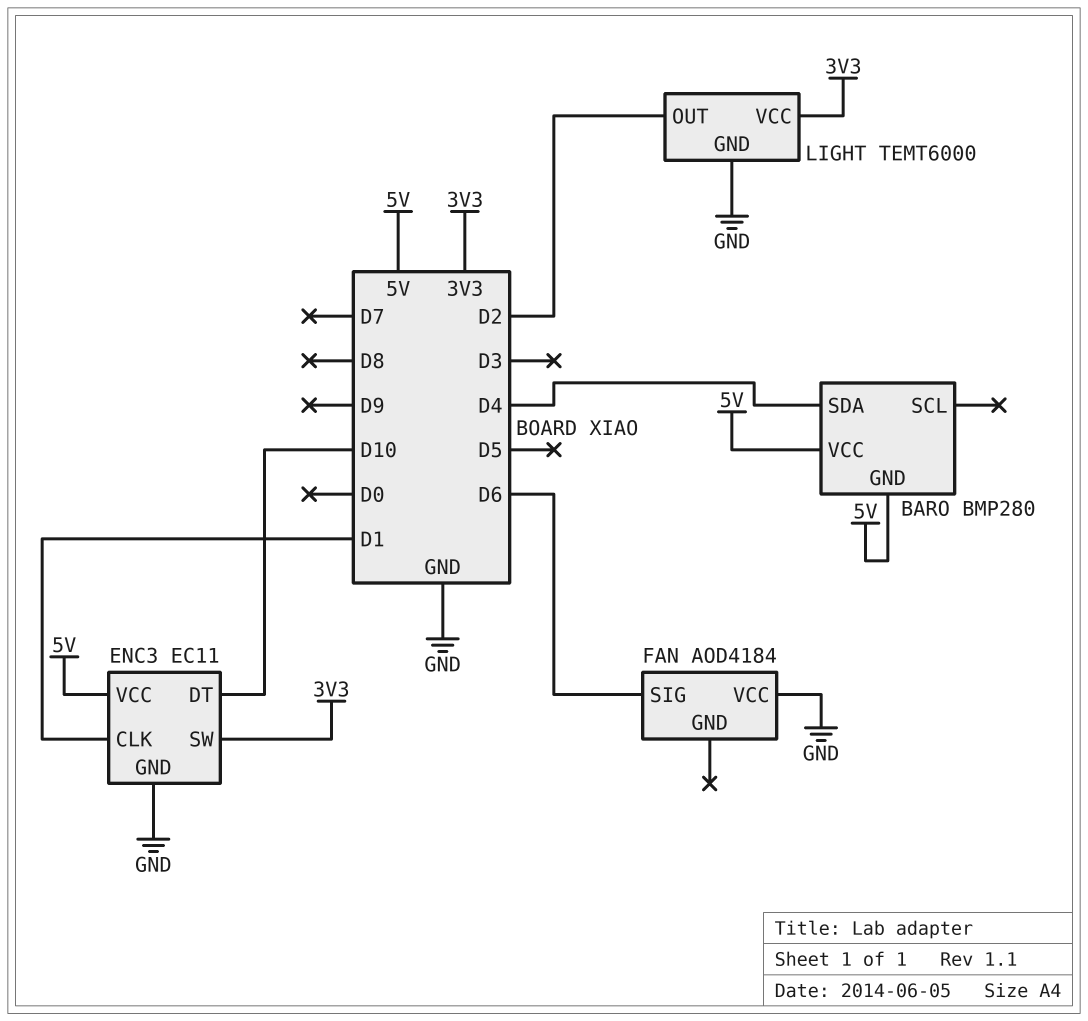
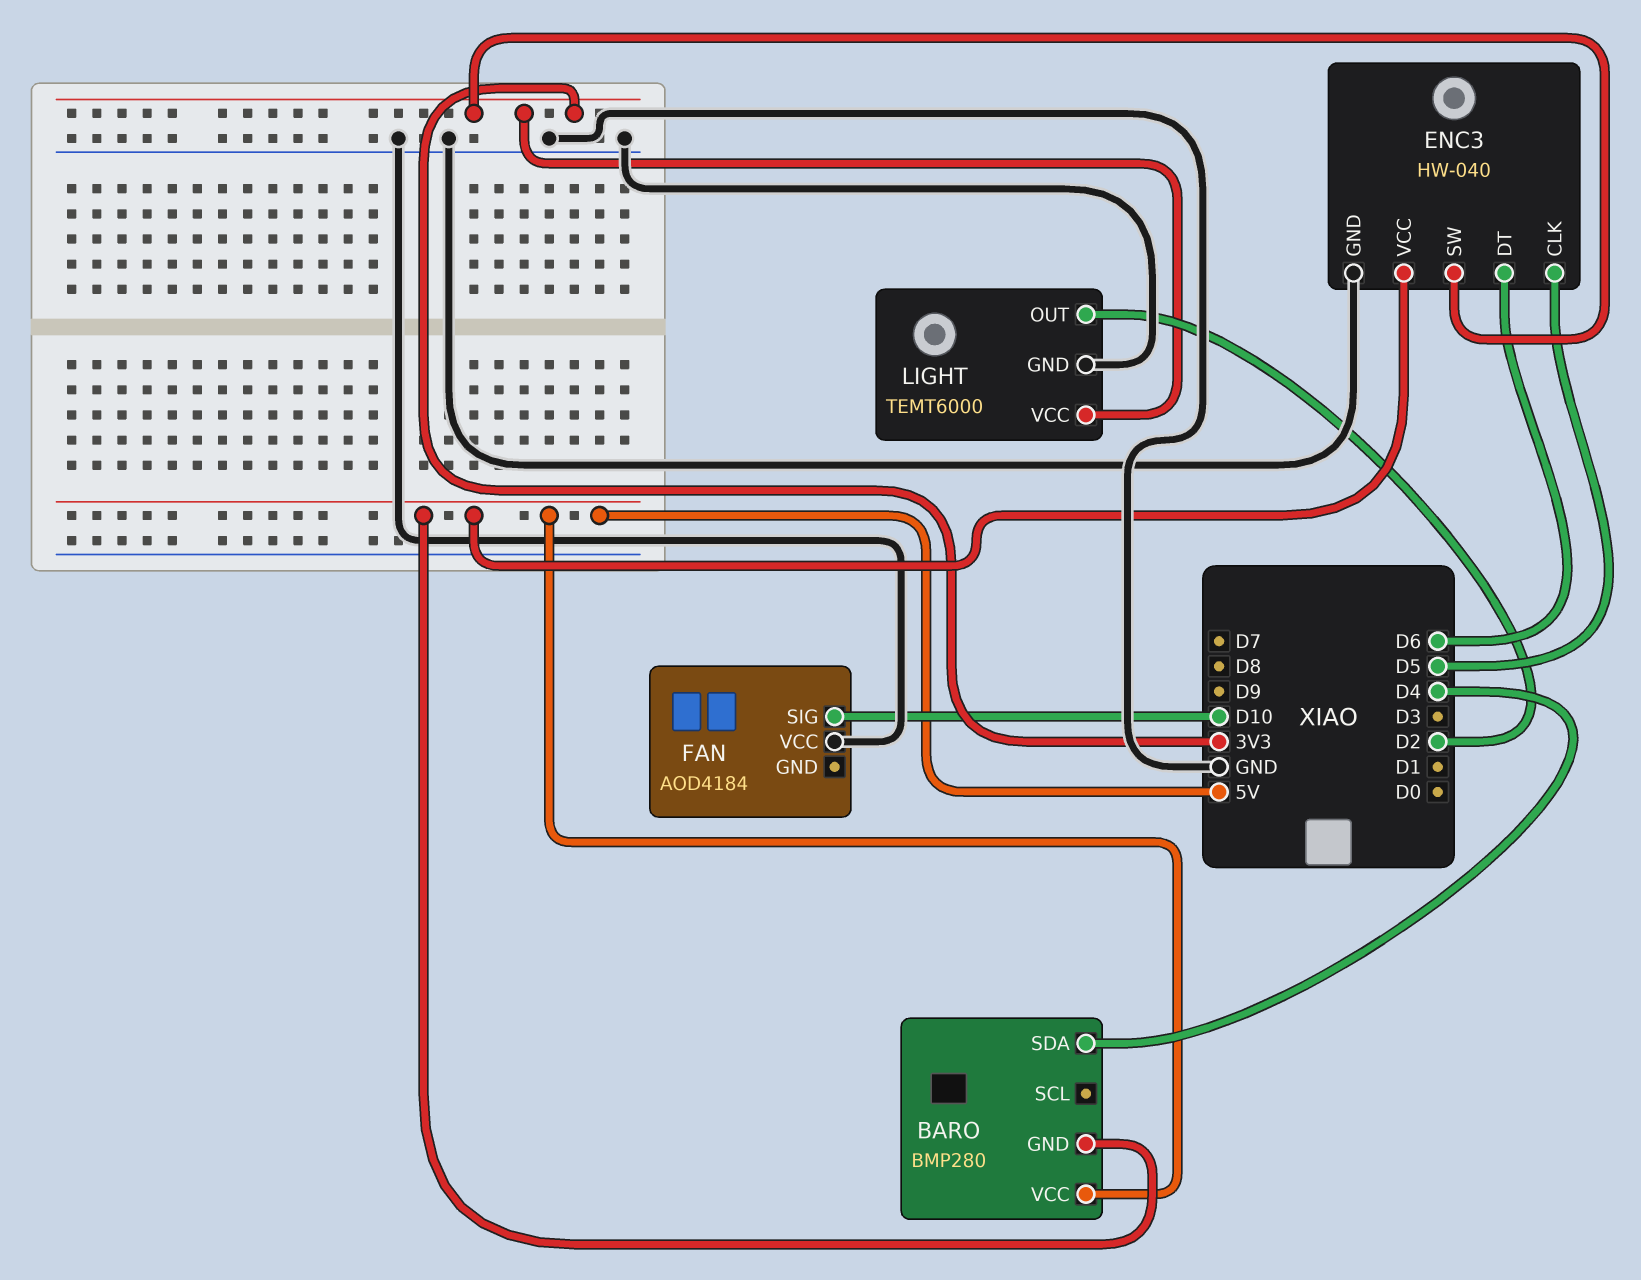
ENC3: EC11 -> HW-040
ENC3 pin CLK: D1 -> D5
ENC3 pin DT: D10 -> D6
FAN pin SIG: D6 -> D10

